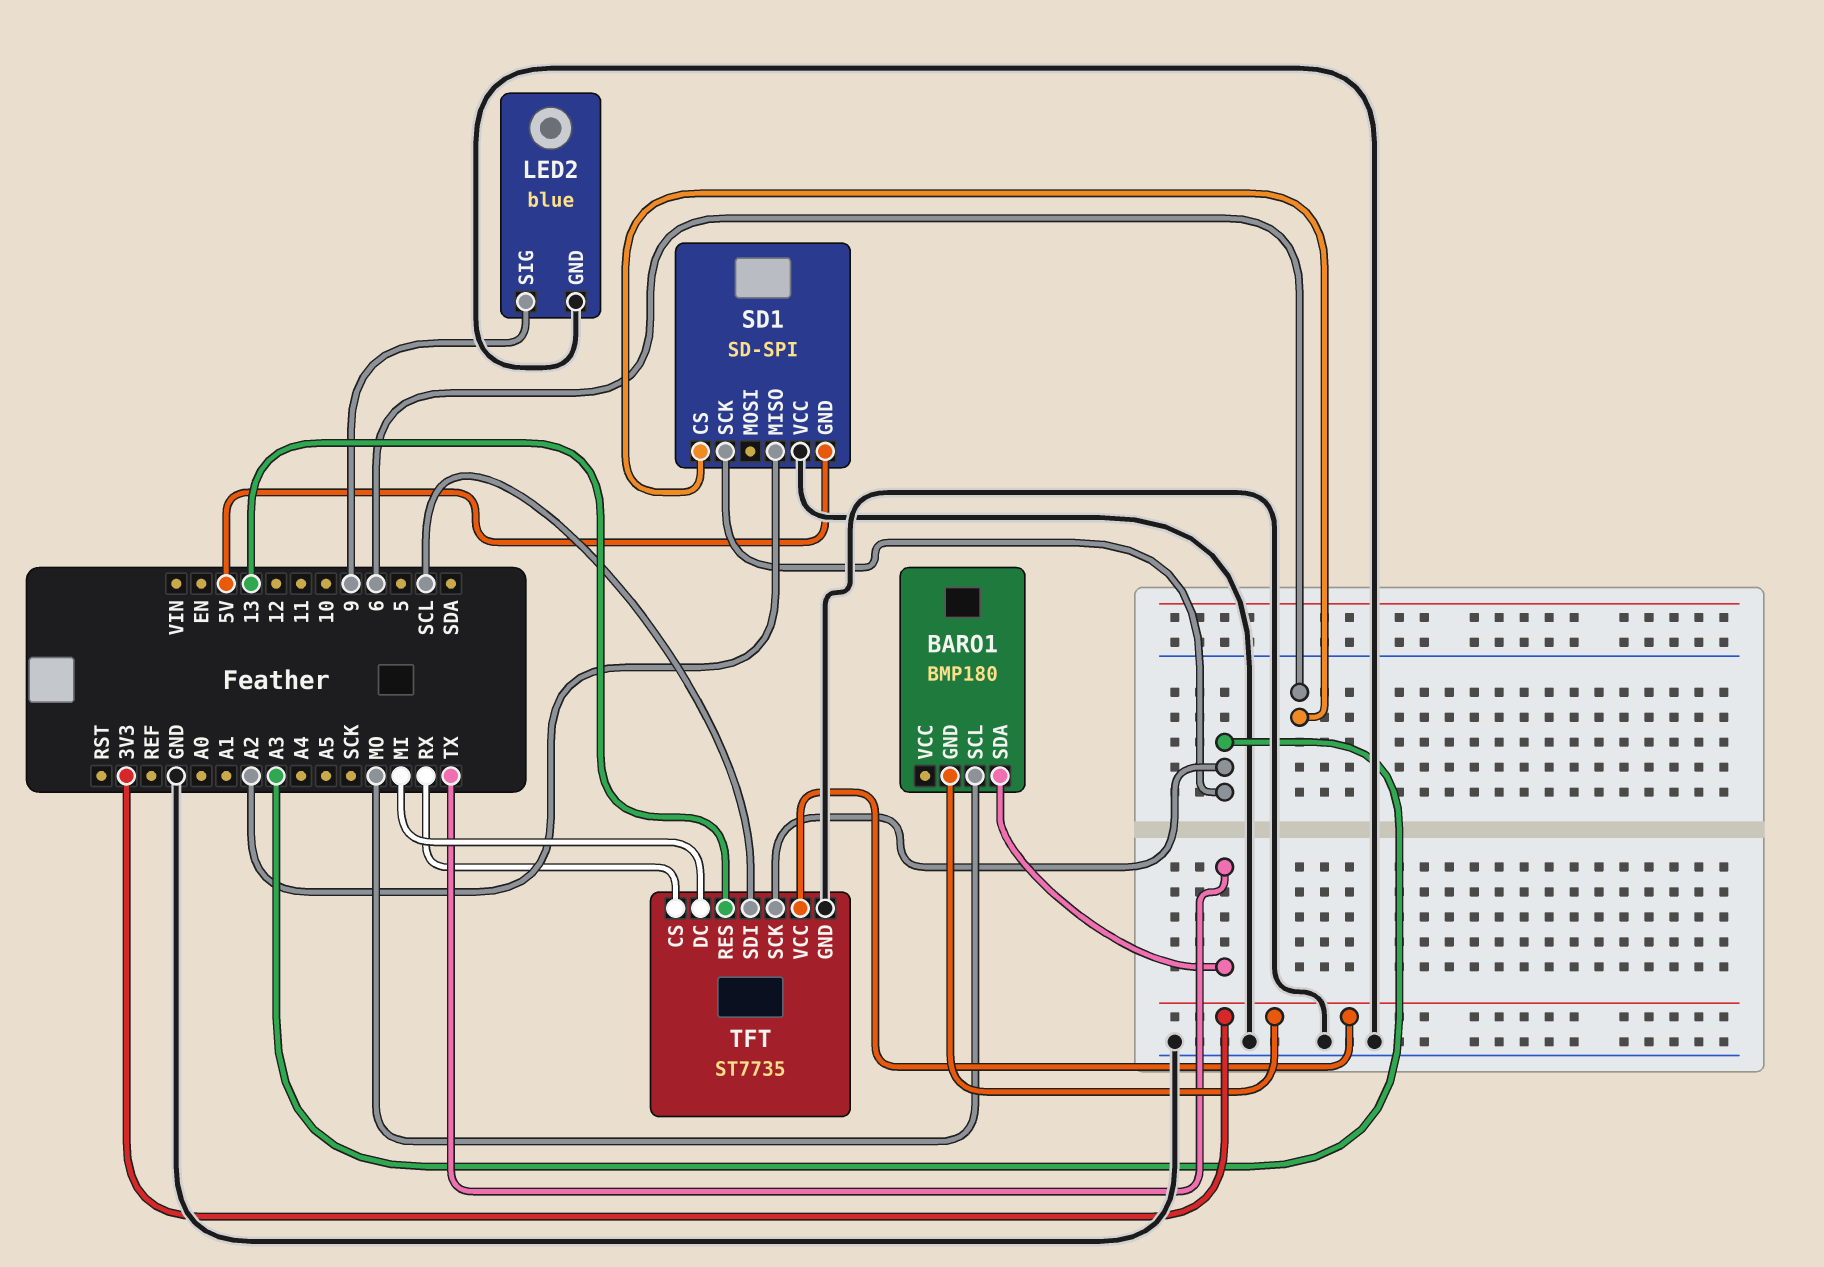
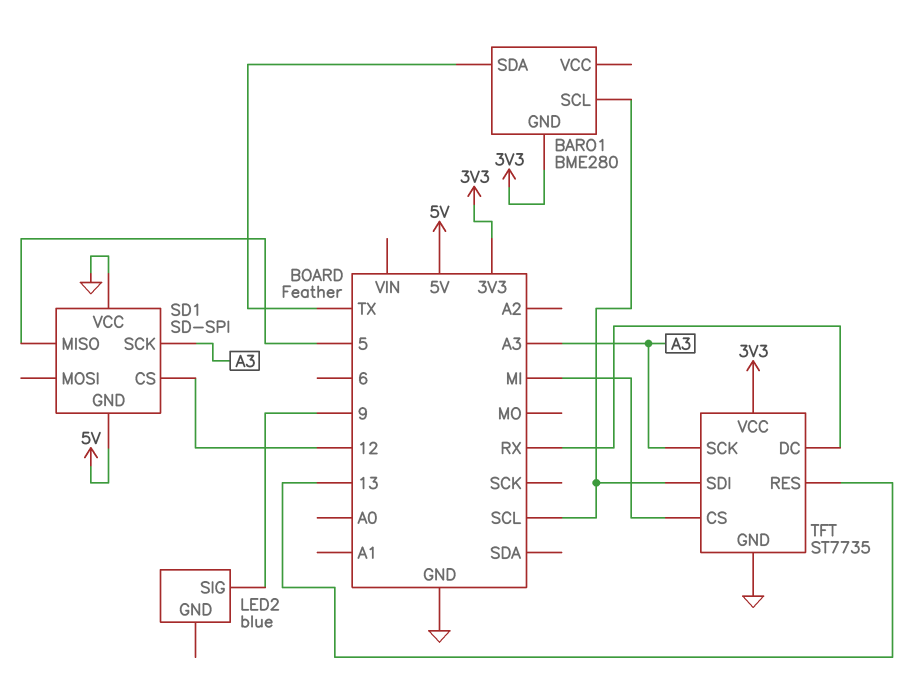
BARO1: BMP180 -> BME280
BARO1 pin SCL: MO -> SCL
LED2 pin GND: GND -> none
SD1 pin CS: 6 -> 12
SD1 pin MISO: A2 -> 5
TFT pin CS: RX -> MI
TFT pin DC: MI -> RX

